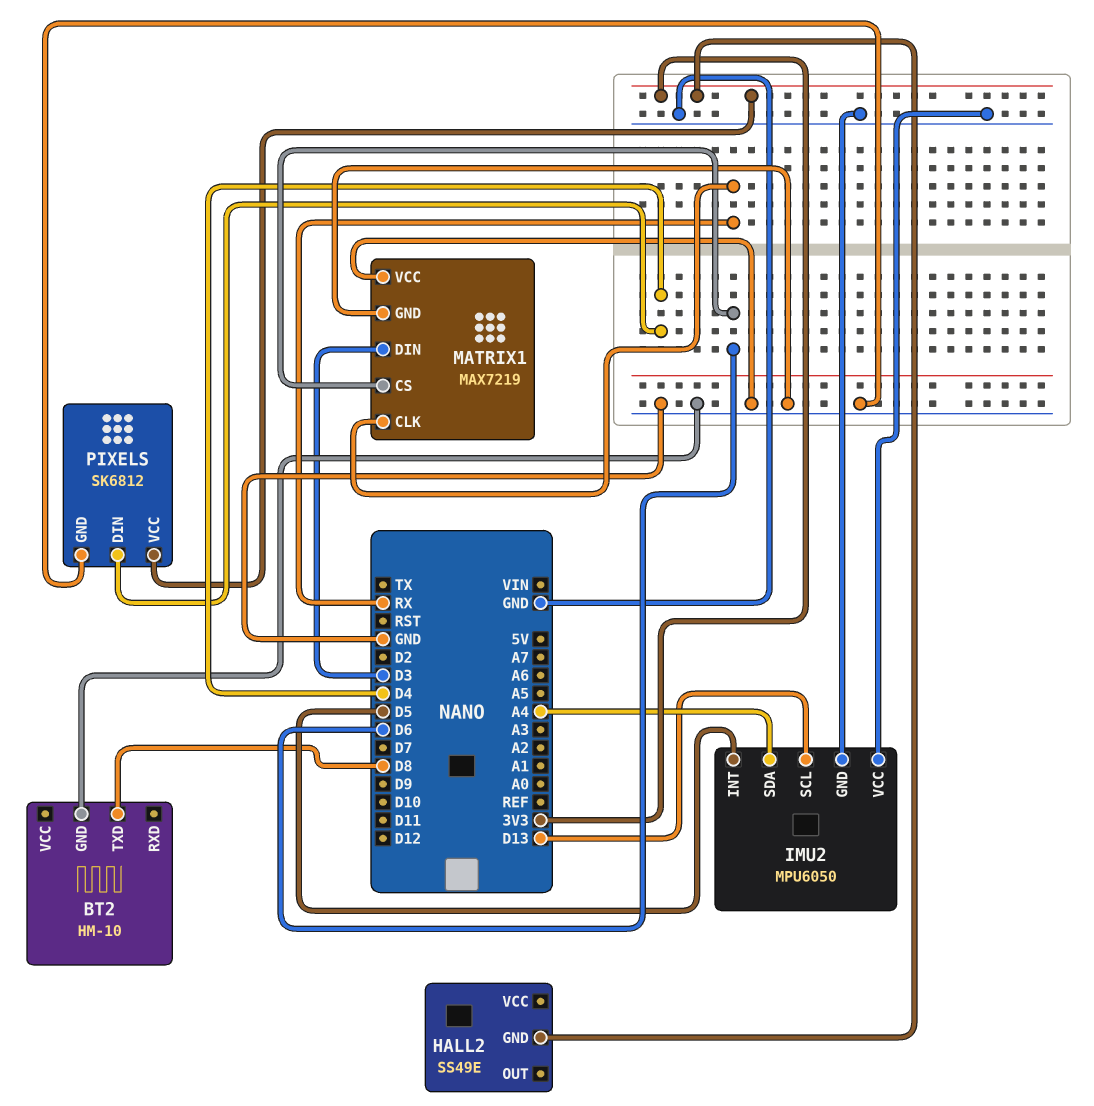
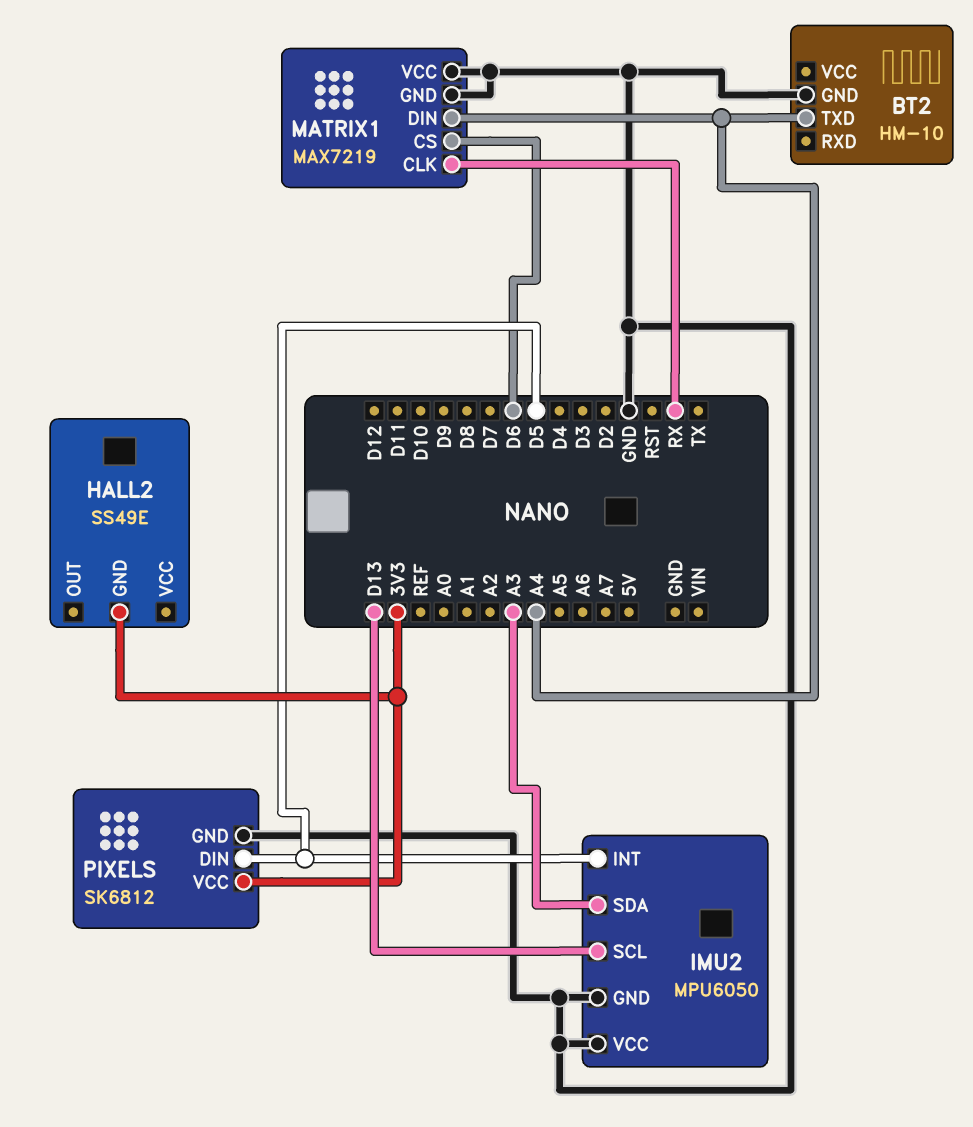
BT2 pin TXD: D8 -> A4
IMU2 pin SDA: A4 -> A3
MATRIX1 pin DIN: D3 -> A4
PIXELS pin DIN: D4 -> D5

